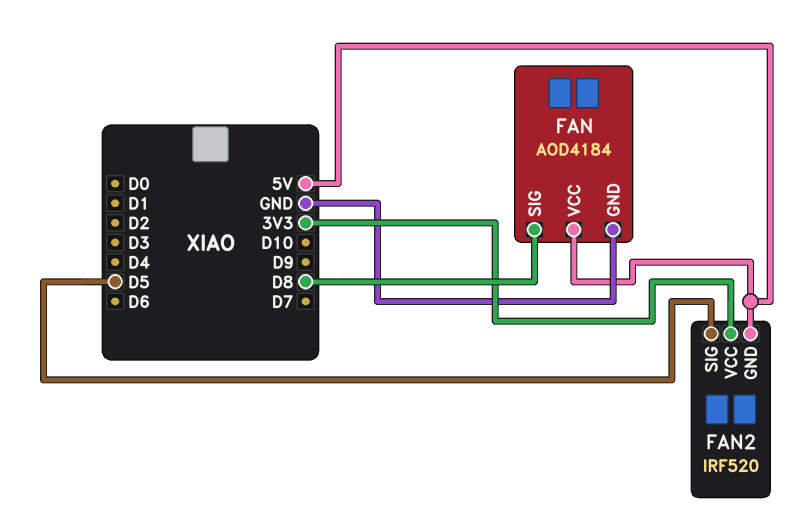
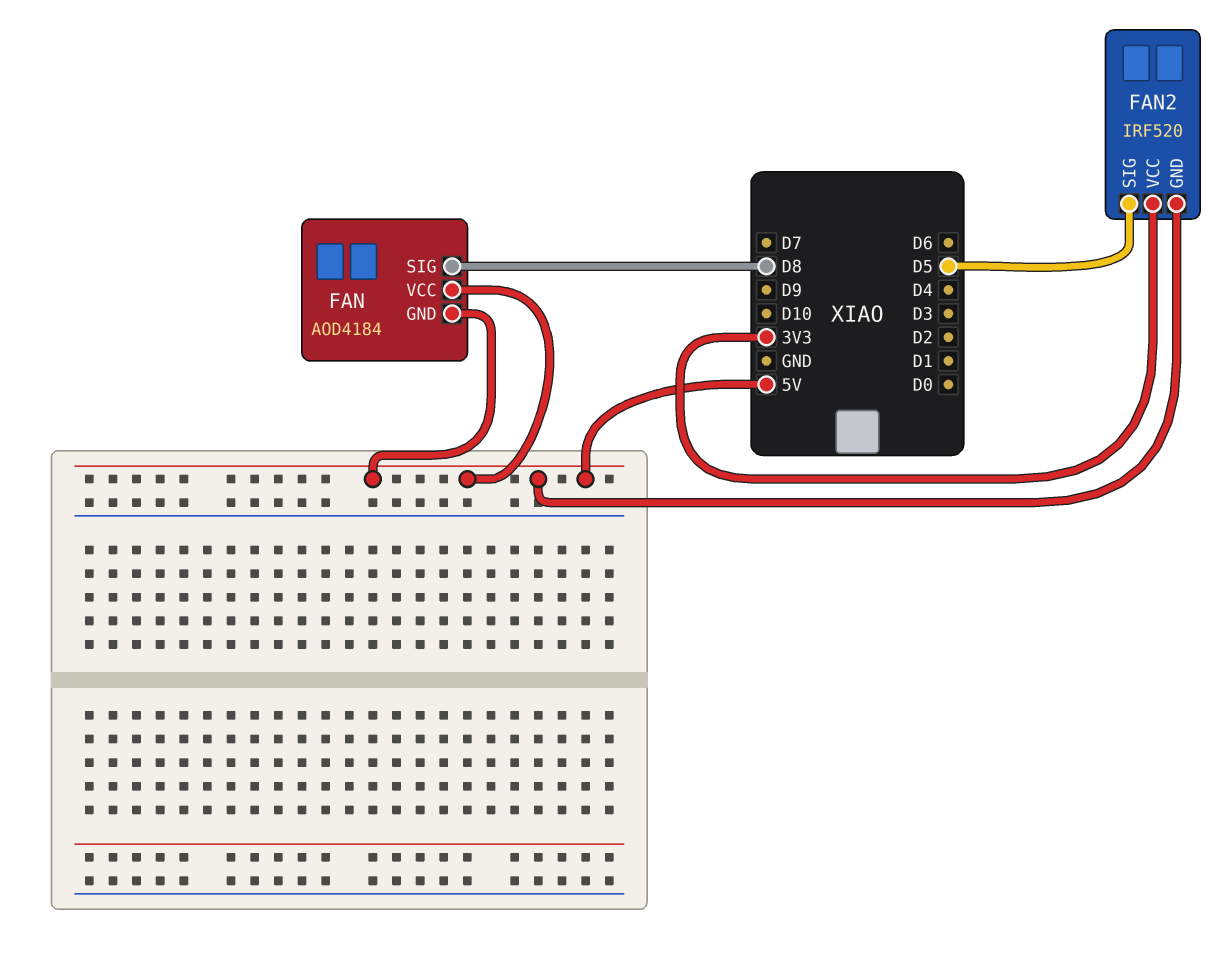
FAN pin GND: GND -> 5V

